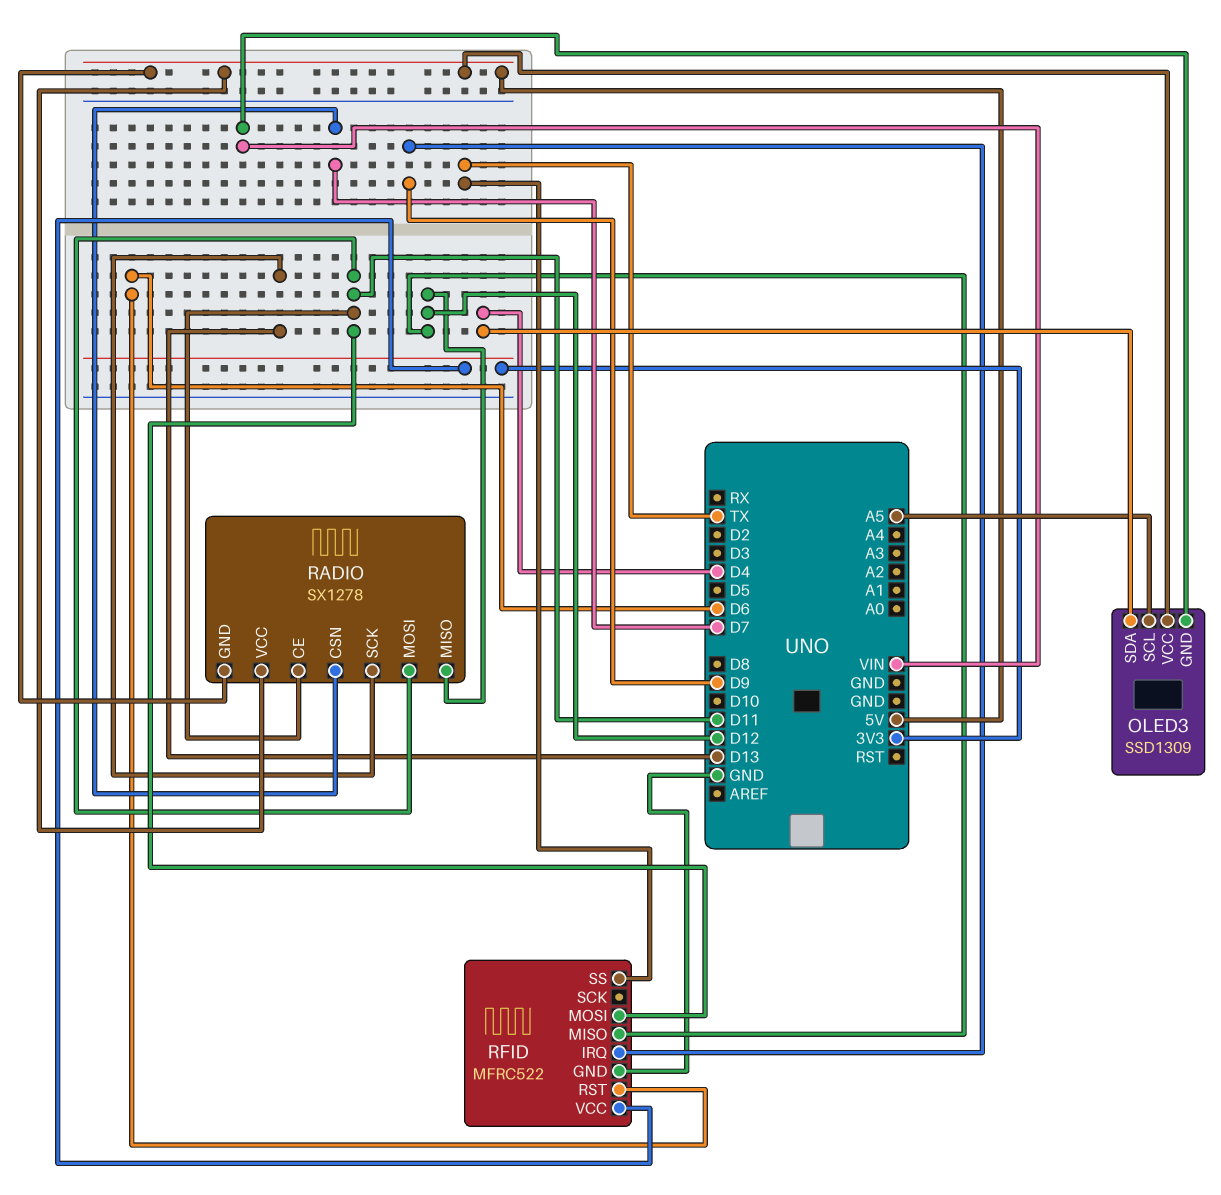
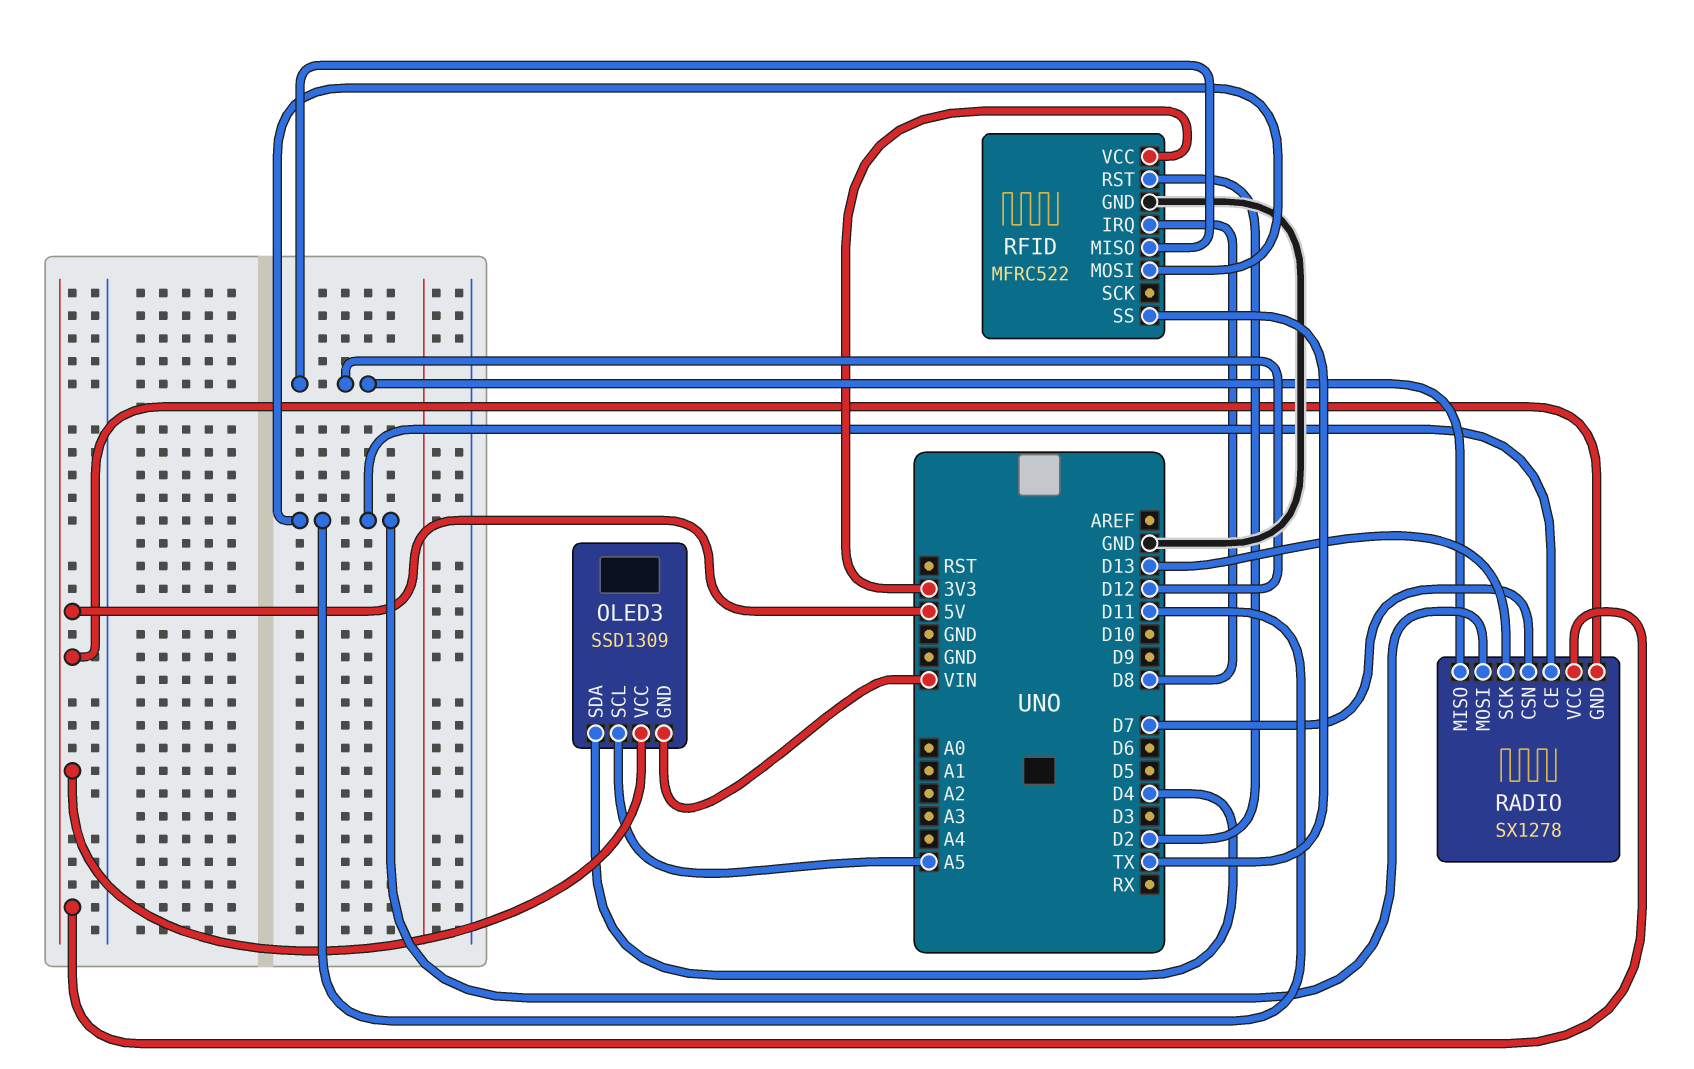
RFID pin IRQ: D9 -> D8
RFID pin RST: D6 -> D2

